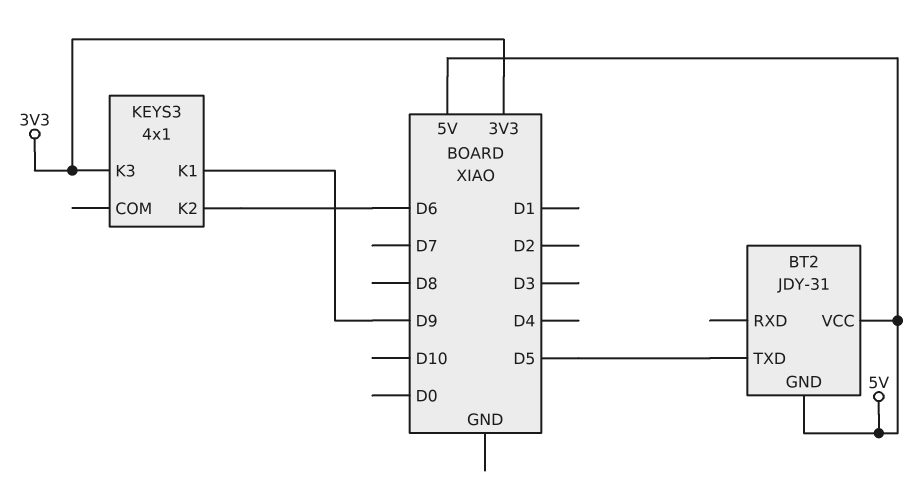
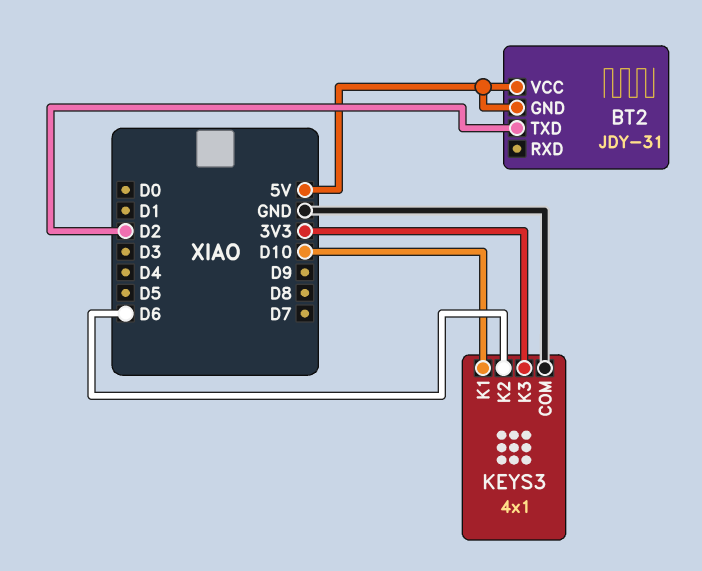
BT2 pin TXD: D5 -> D2
KEYS3 pin COM: none -> GND
KEYS3 pin K1: D9 -> D10

